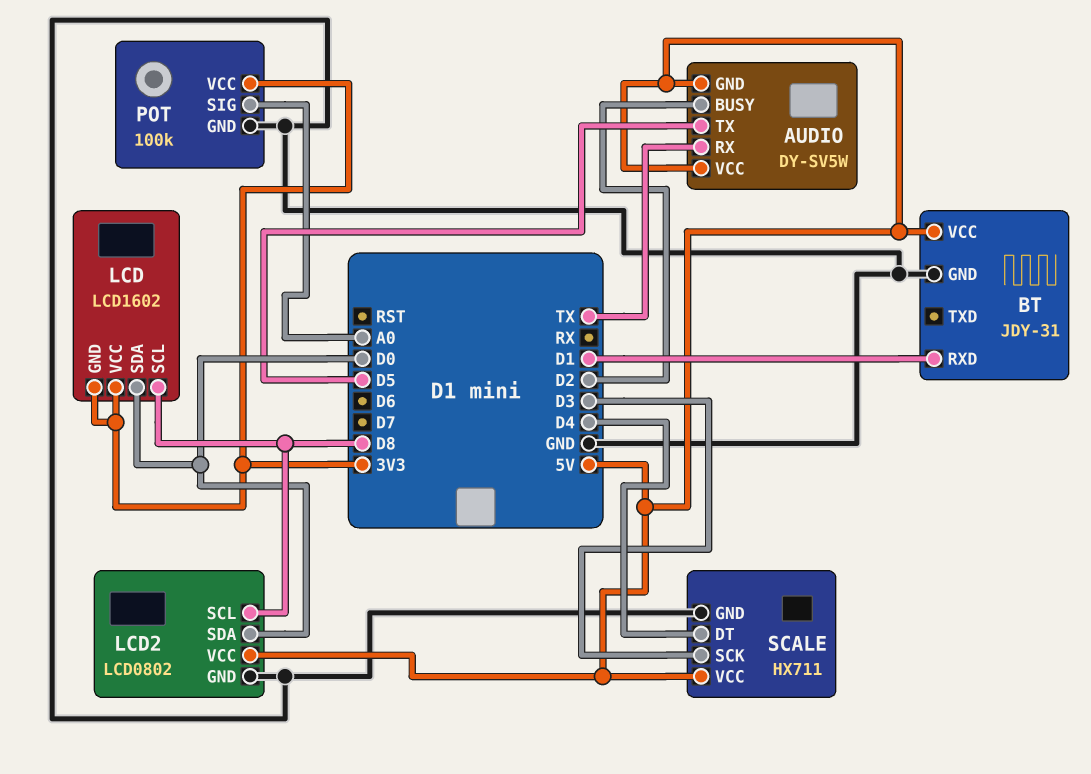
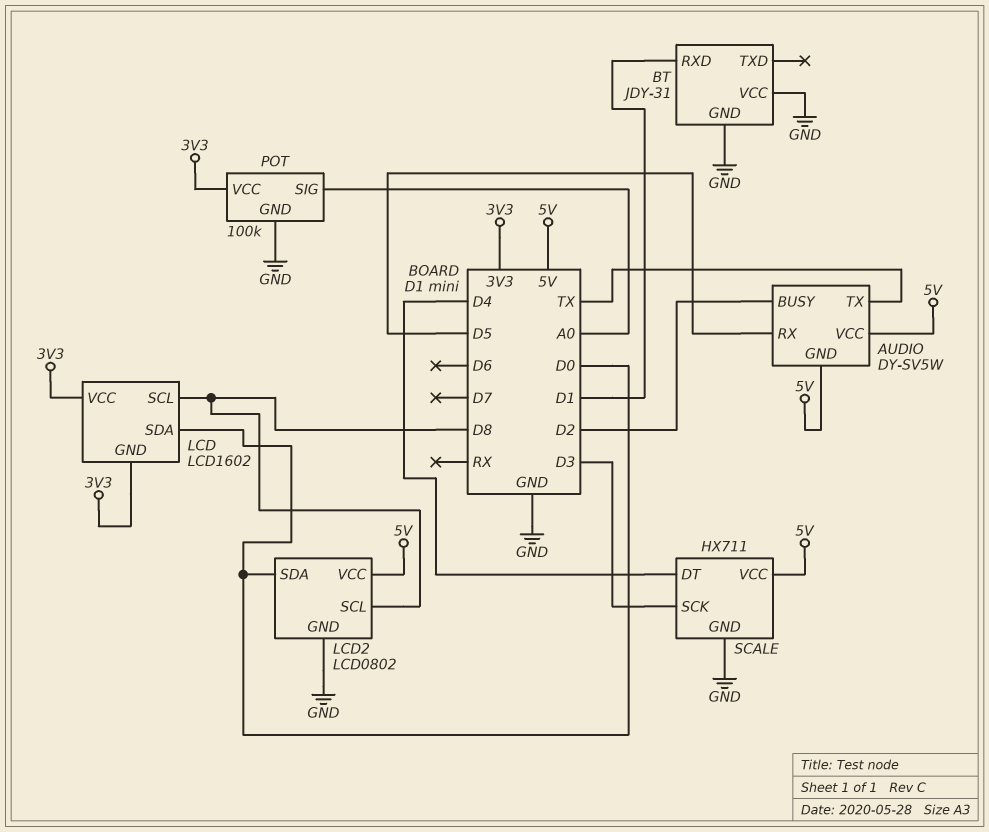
AUDIO pin RX: TX -> D5
AUDIO pin TX: D5 -> TX
BT pin VCC: 5V -> GND

